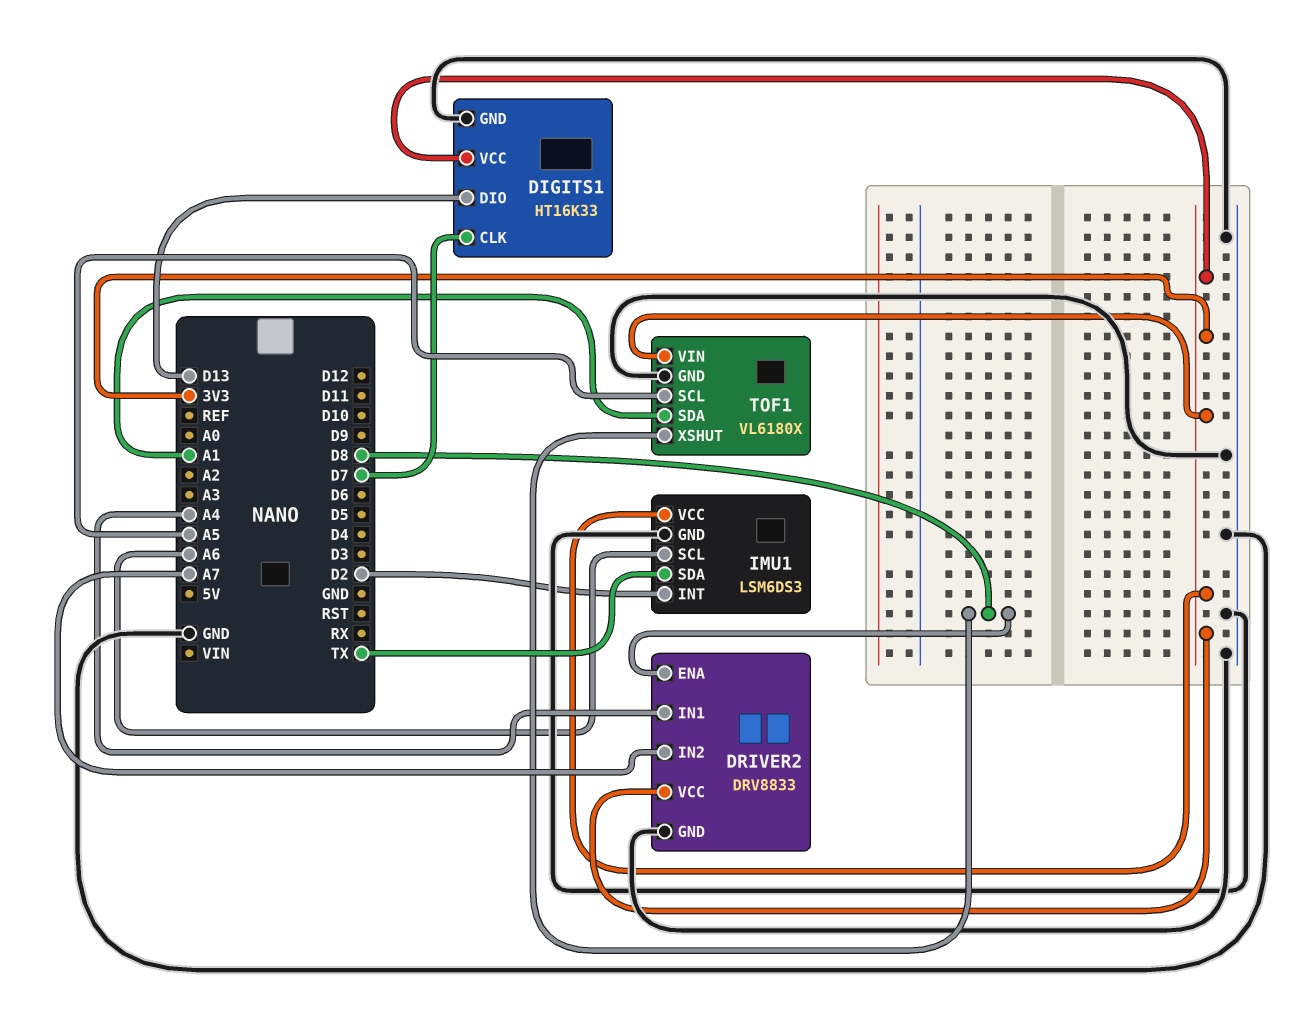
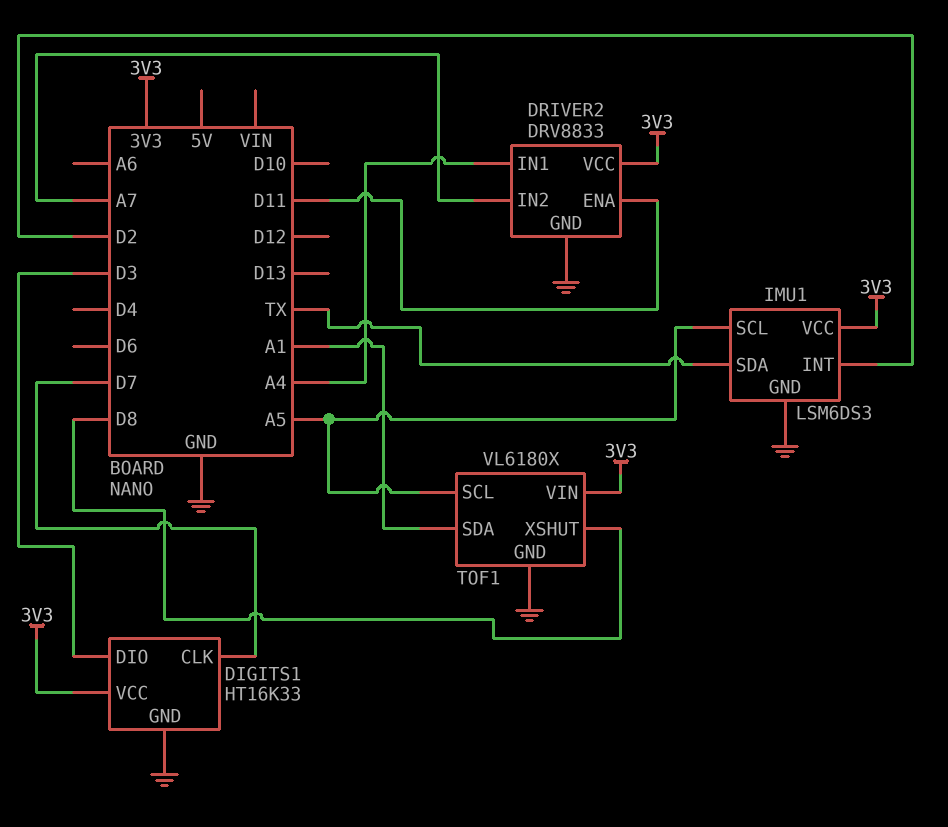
DIGITS1 pin DIO: D13 -> D3
DRIVER2 pin ENA: D8 -> D11
IMU1 pin SCL: A6 -> A5

